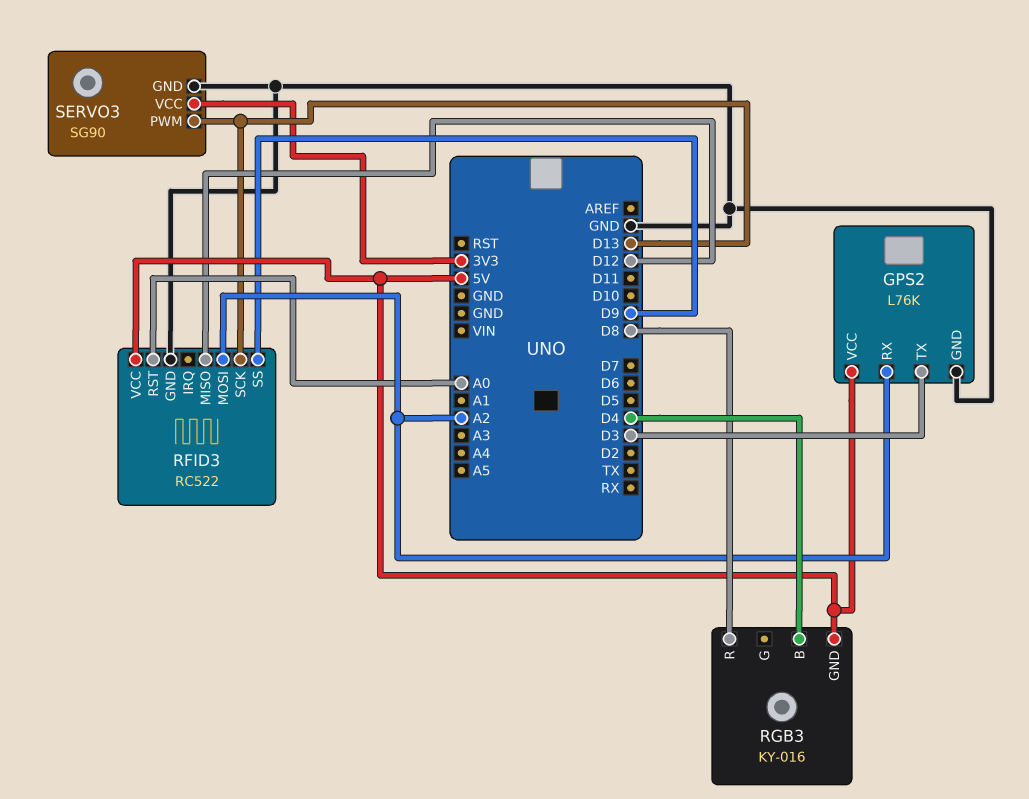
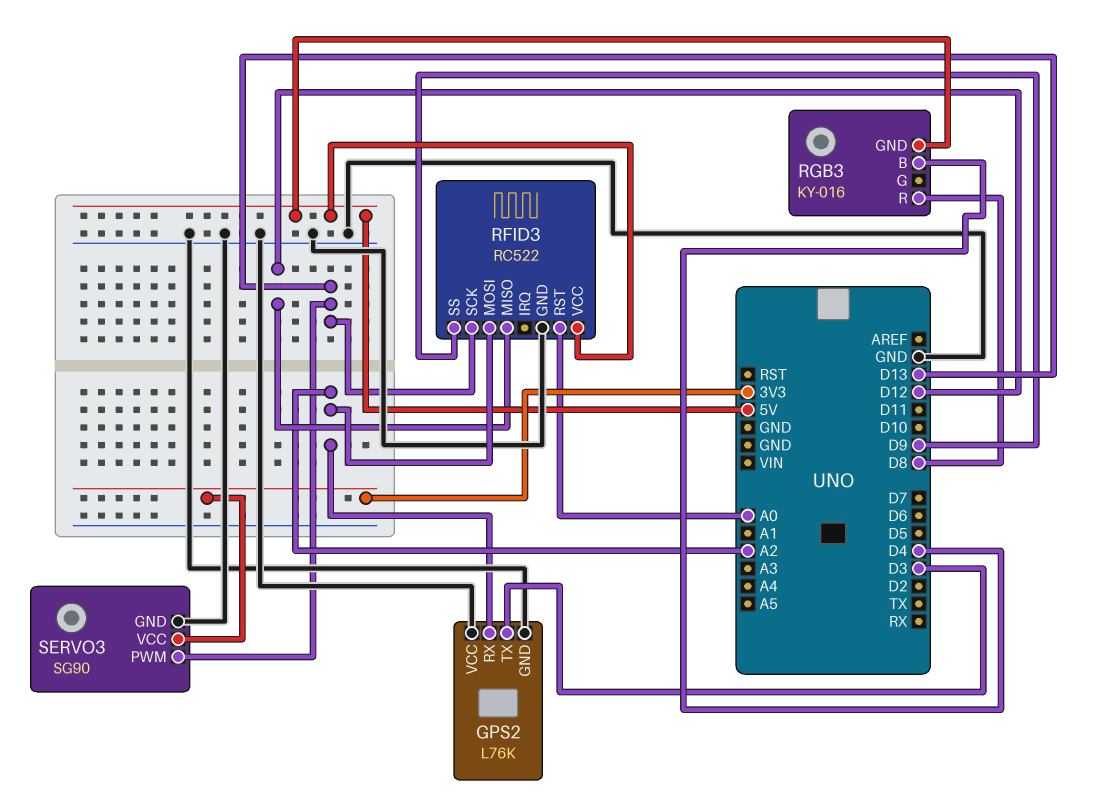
GPS2 pin VCC: 5V -> GND

